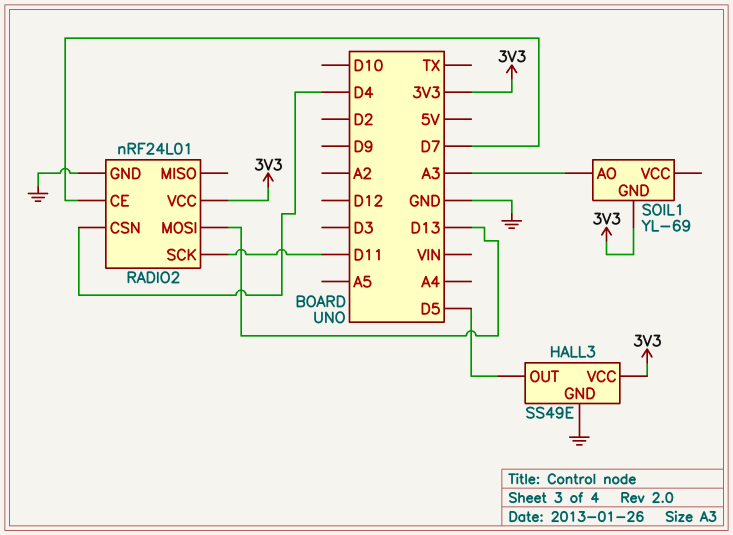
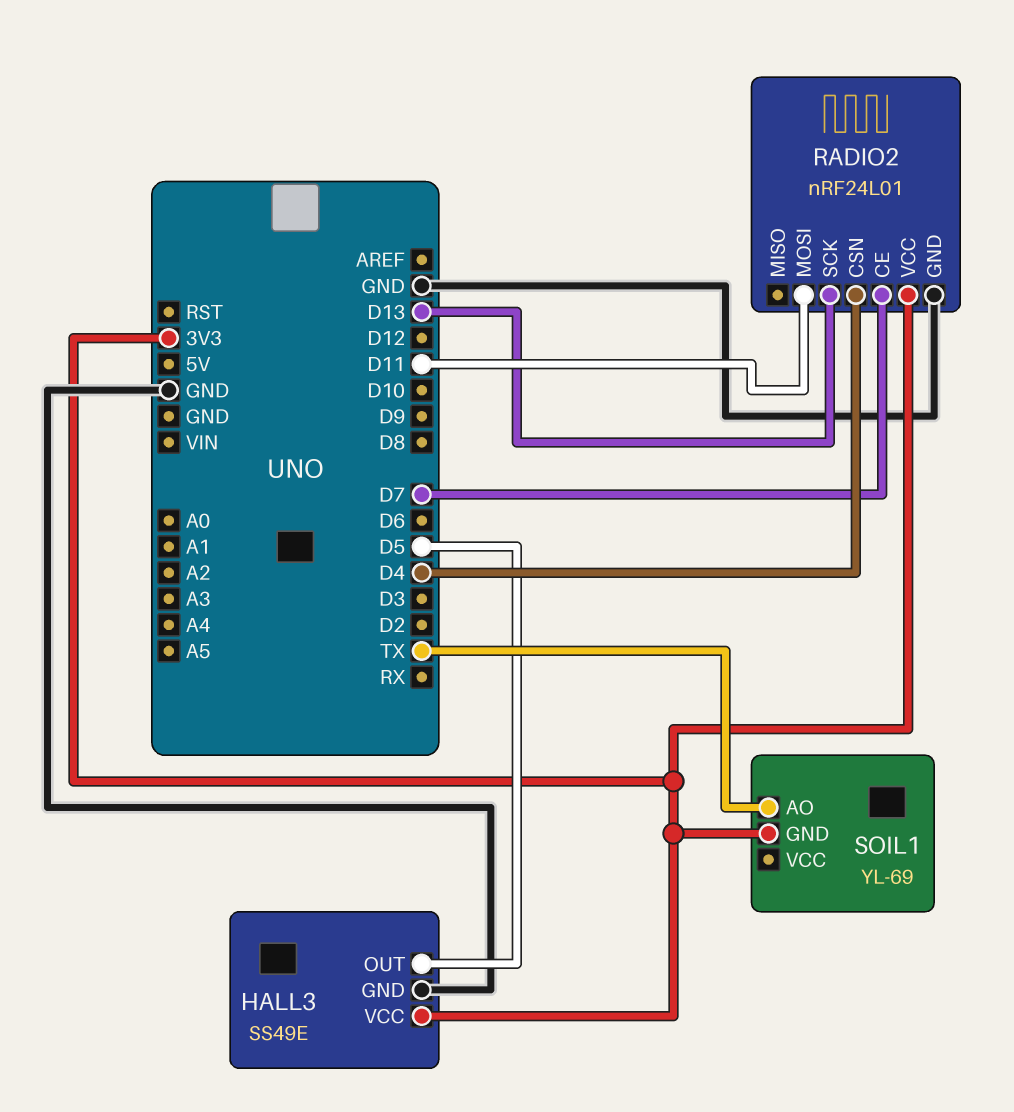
RADIO2 pin MOSI: D13 -> D11
RADIO2 pin SCK: D11 -> D13
SOIL1 pin AO: A3 -> TX

